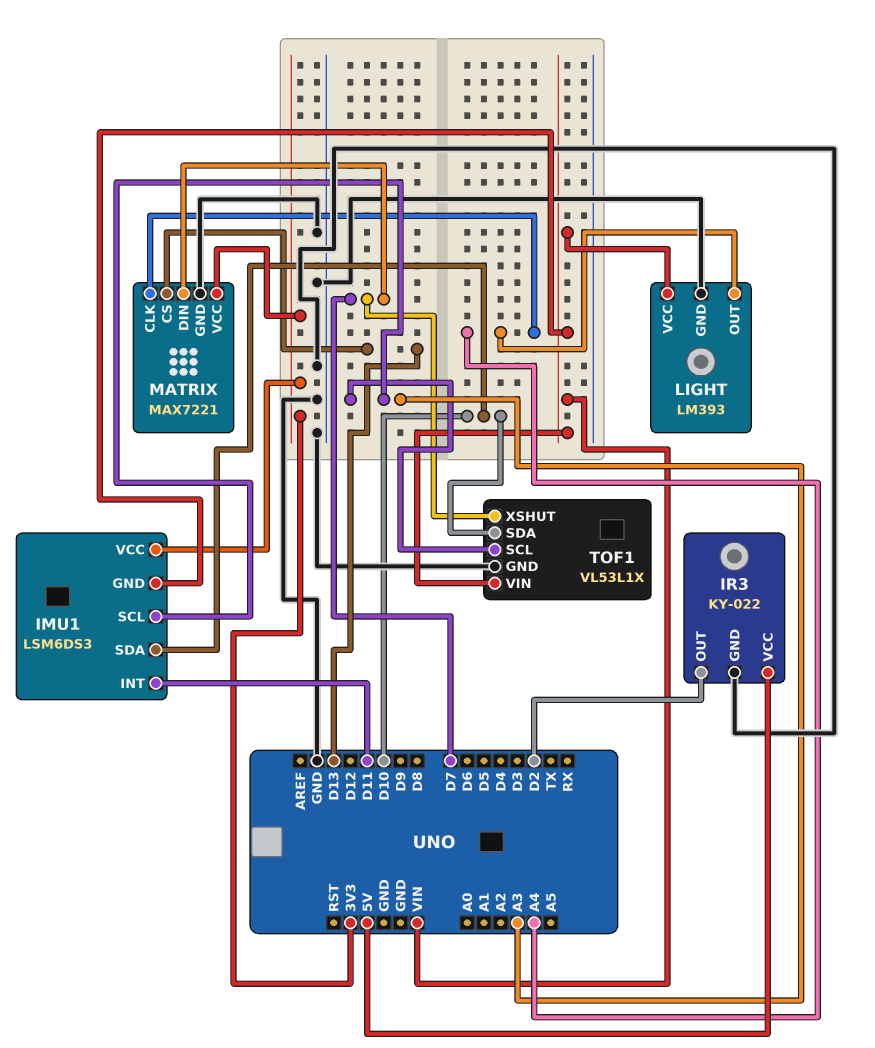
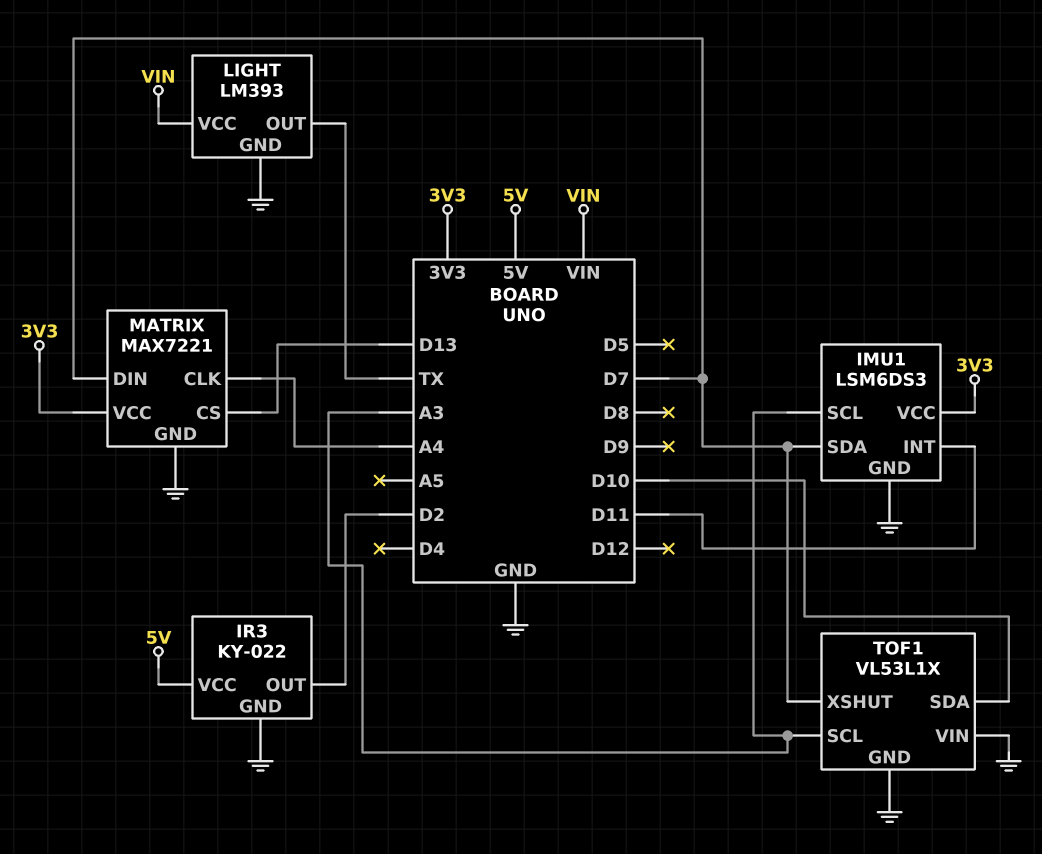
IMU1 pin GND: VIN -> GND
IMU1 pin SDA: D10 -> D7
LIGHT pin OUT: A4 -> TX
TOF1 pin VIN: VIN -> GND

